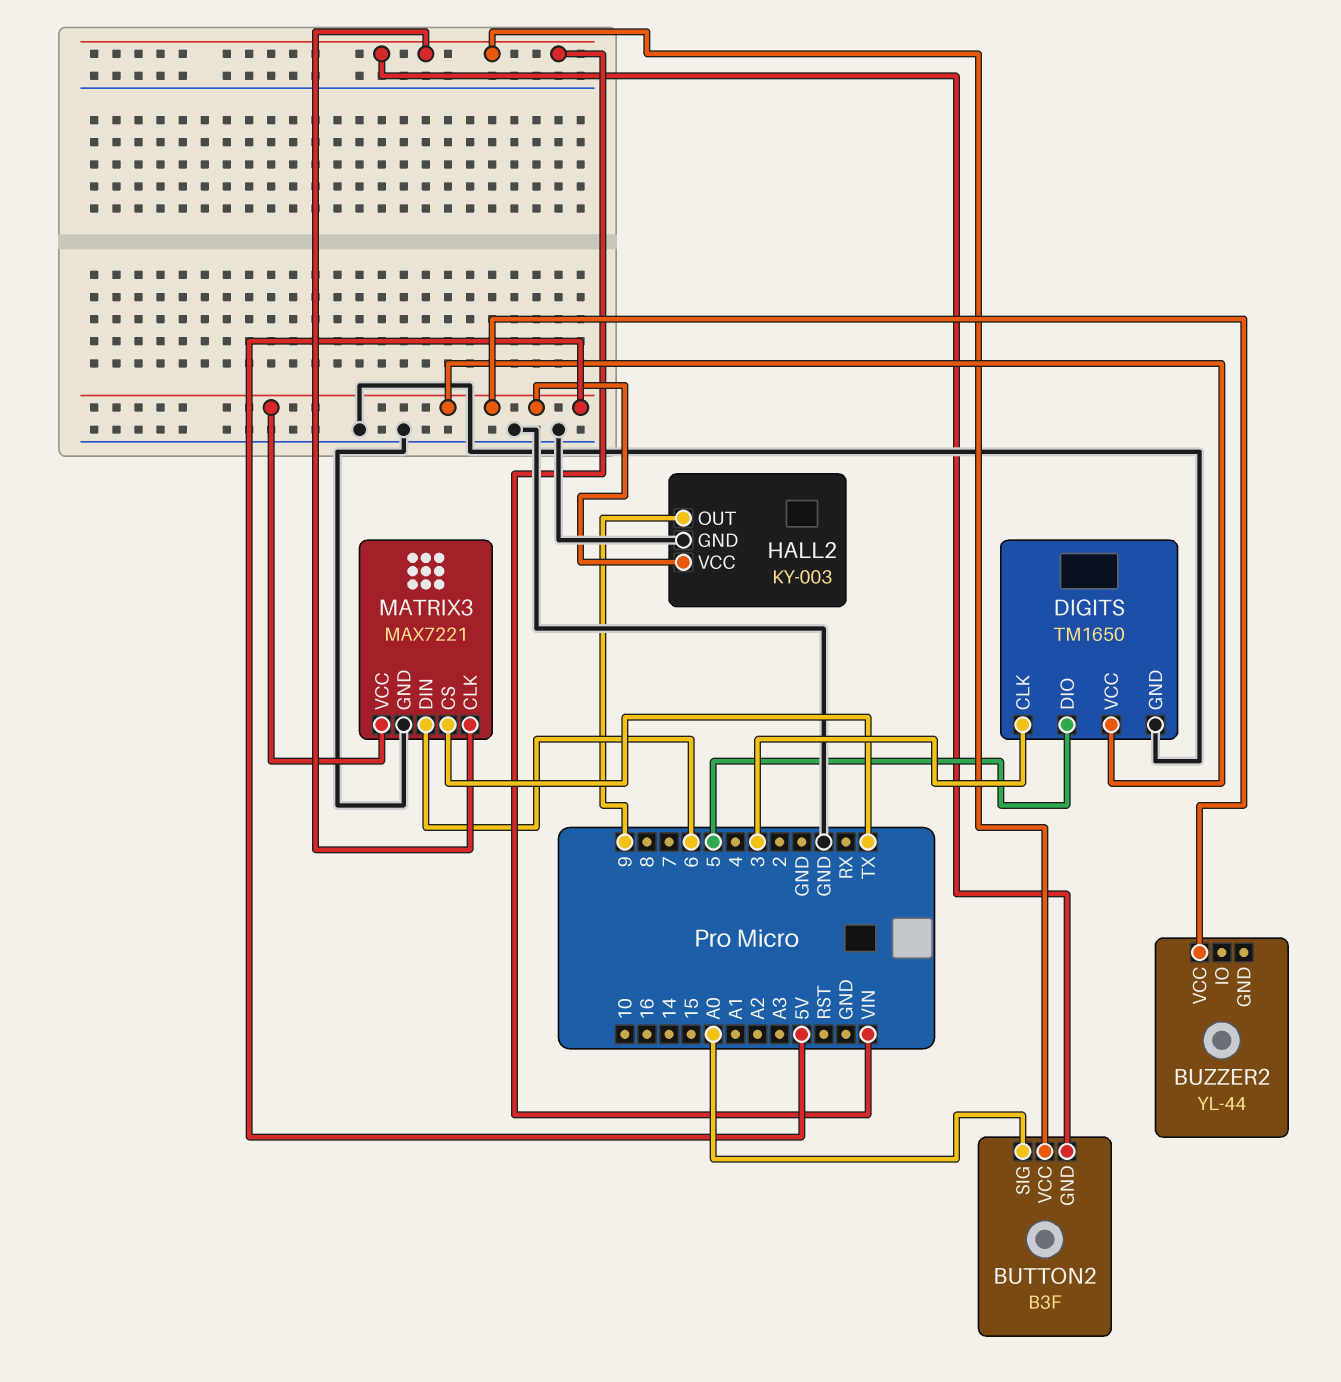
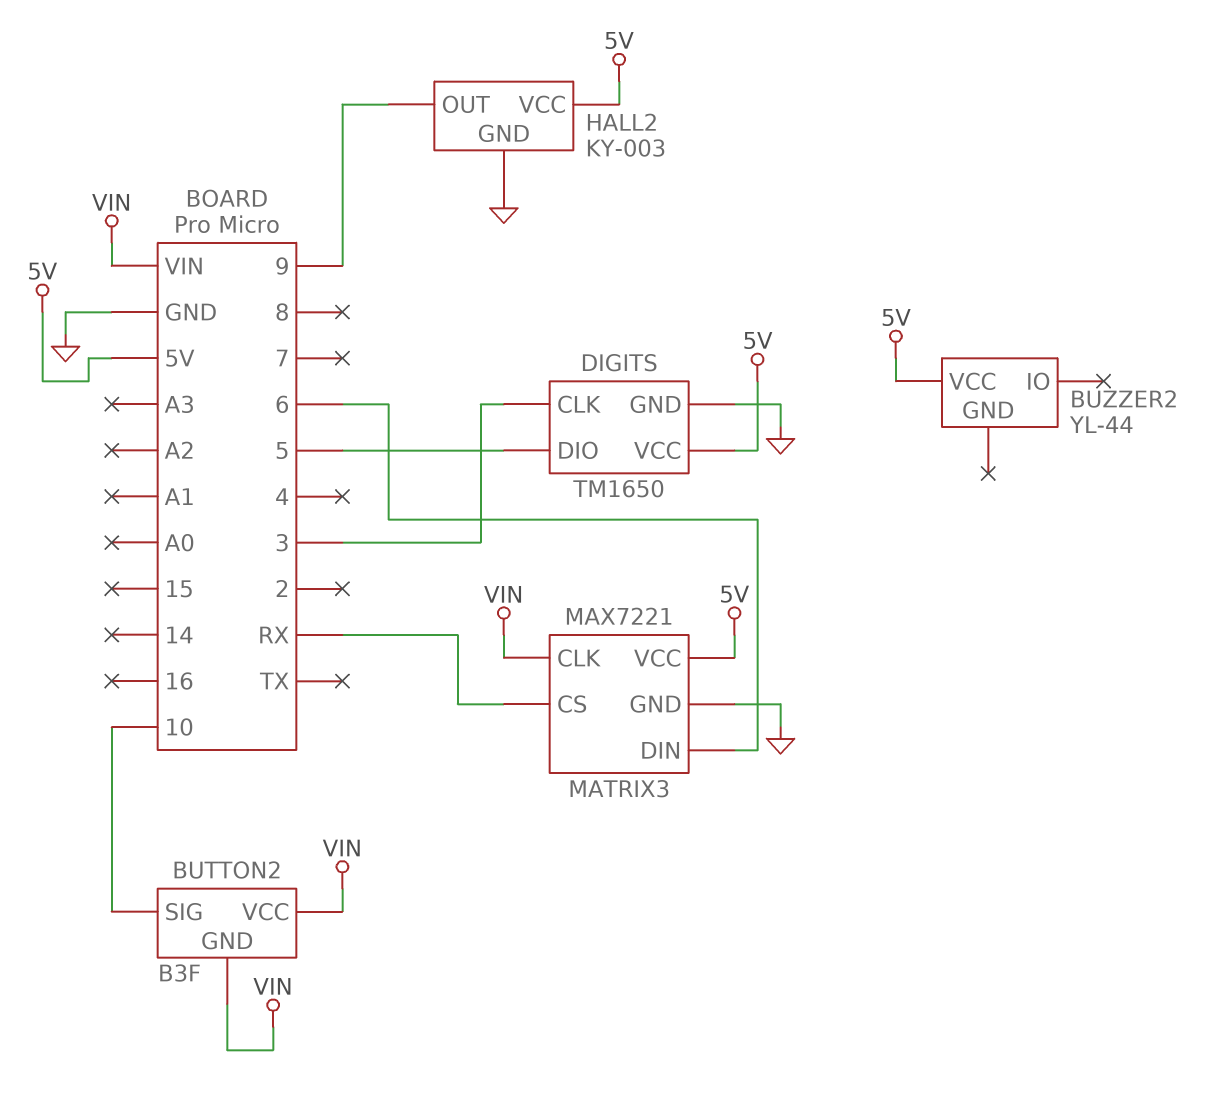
BUTTON2 pin SIG: A0 -> 10
MATRIX3 pin CS: TX -> RX

